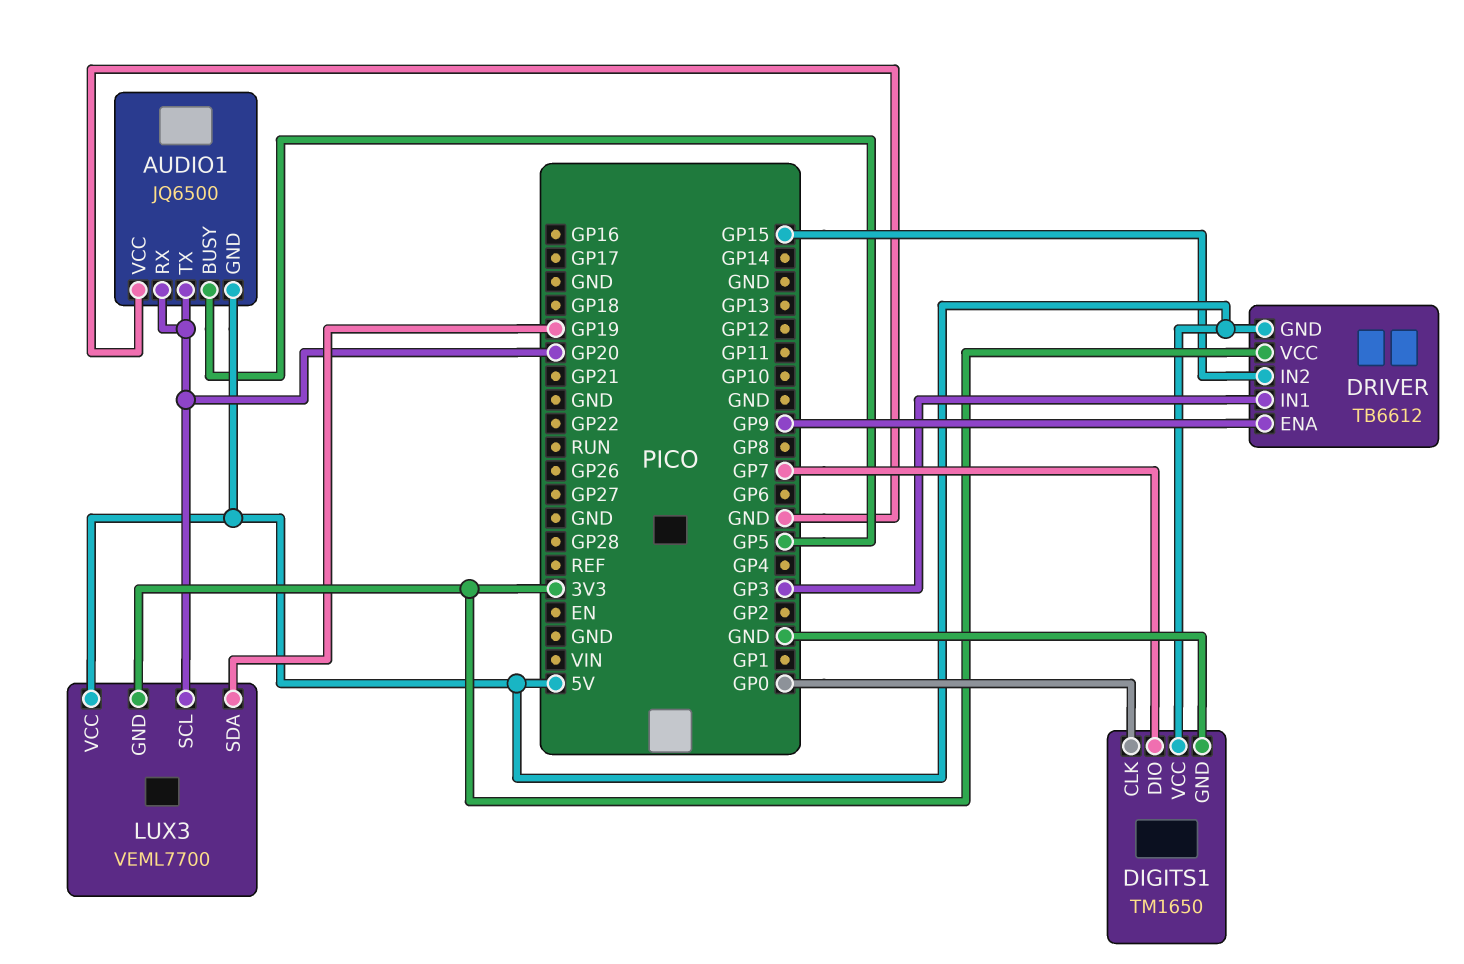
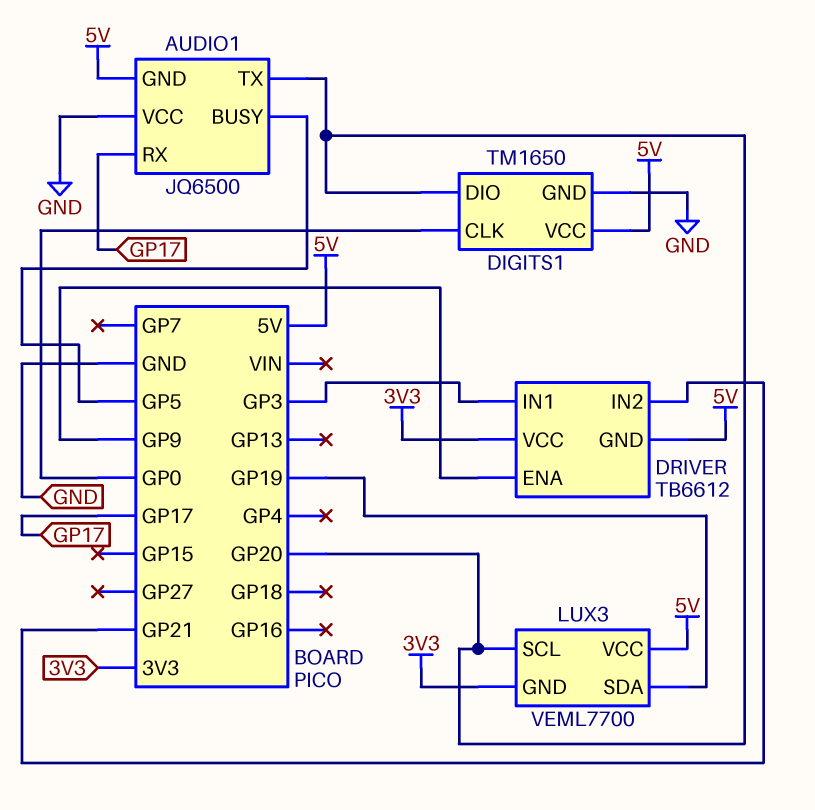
AUDIO1 pin RX: GP20 -> GP17
DIGITS1 pin DIO: GP7 -> GP20
DRIVER pin IN2: GP15 -> GP21

